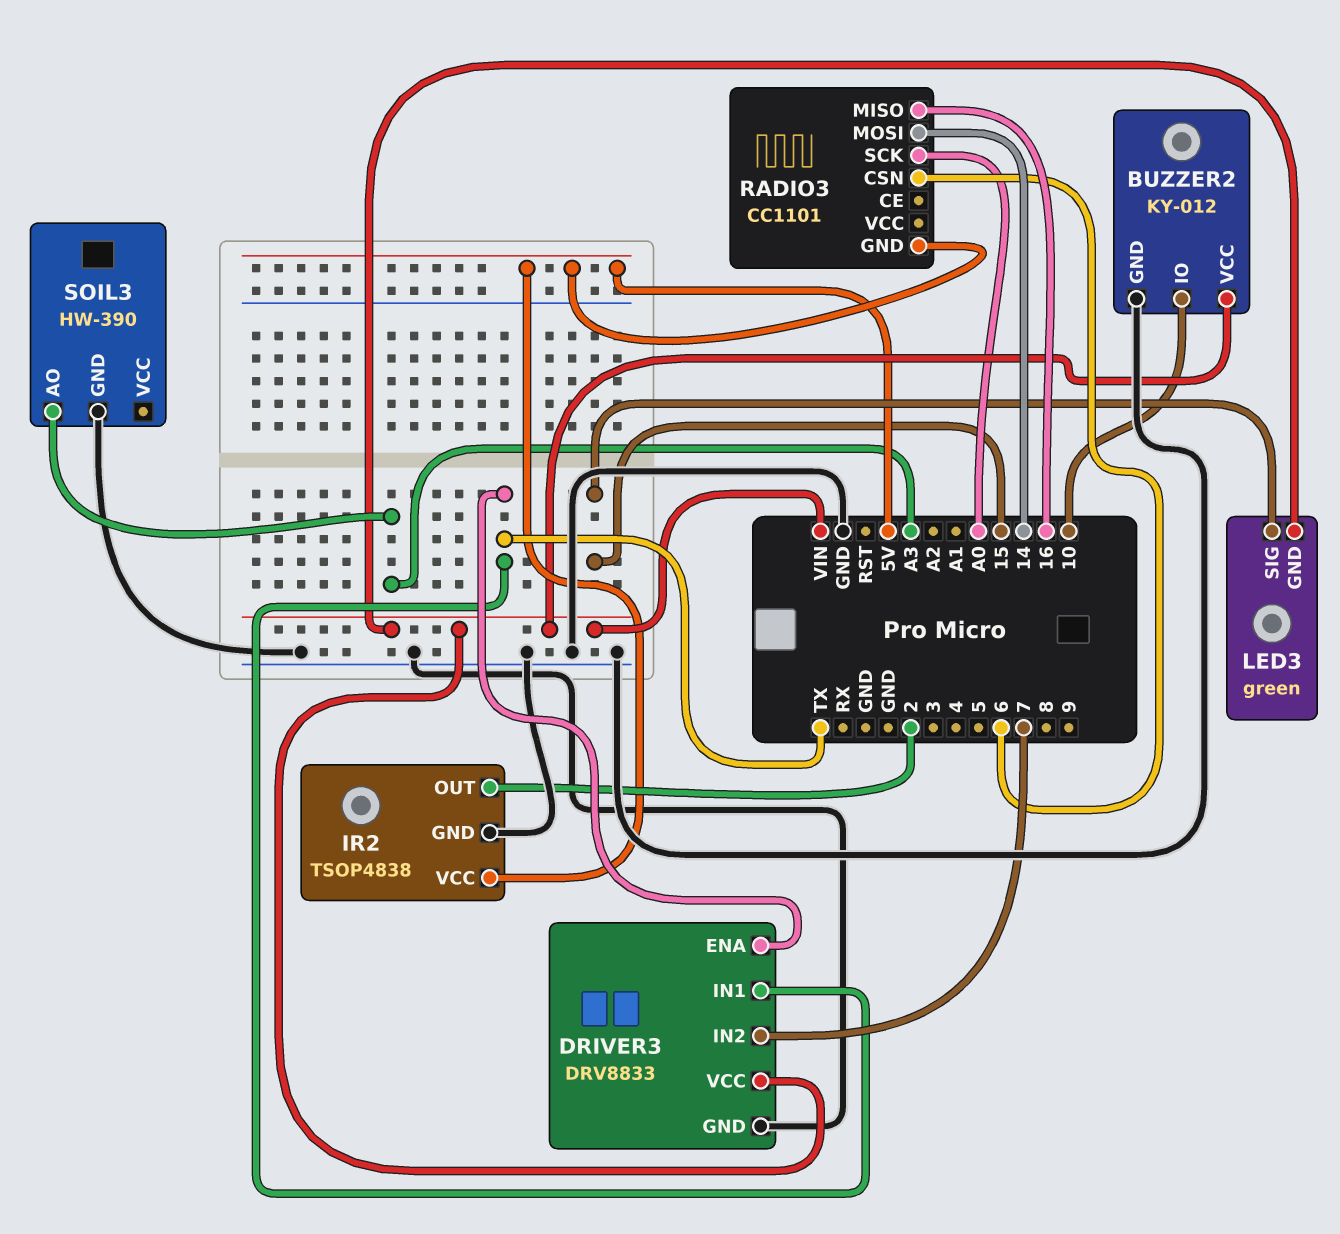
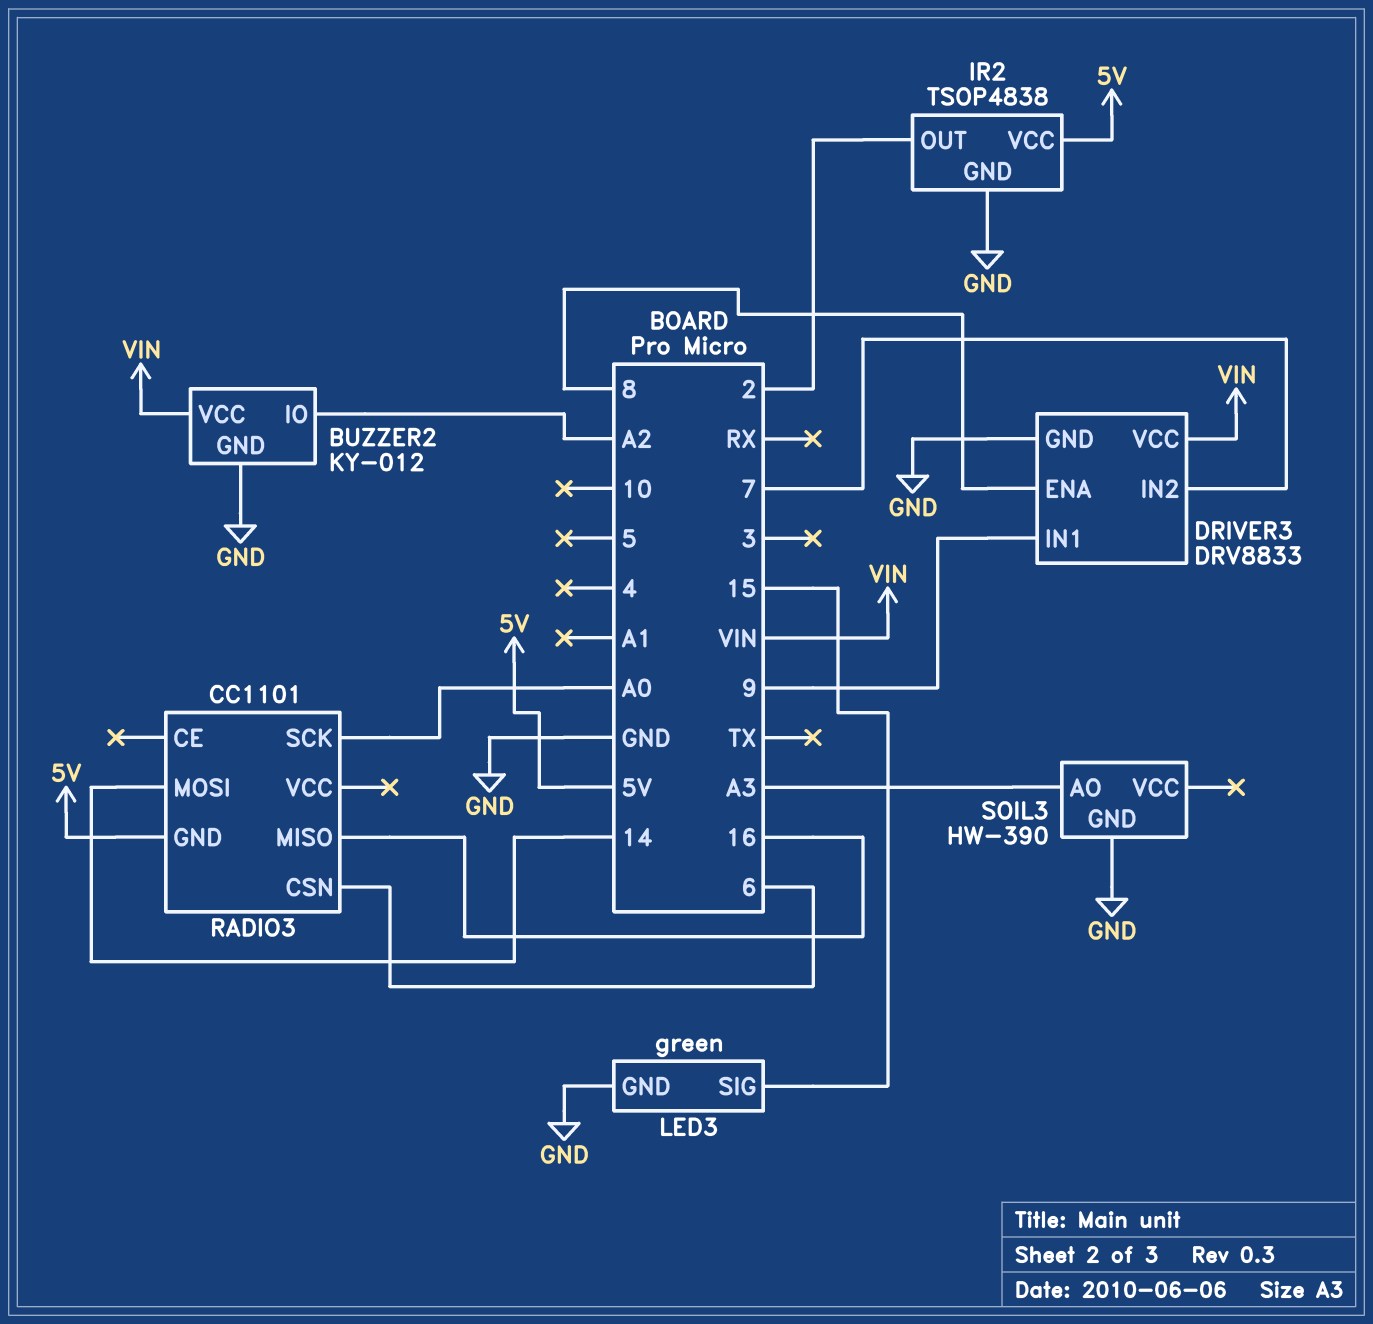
BUZZER2 pin IO: 10 -> A2
DRIVER3 pin ENA: TX -> 8
DRIVER3 pin IN1: TX -> 9
LED3 pin GND: VIN -> GND

